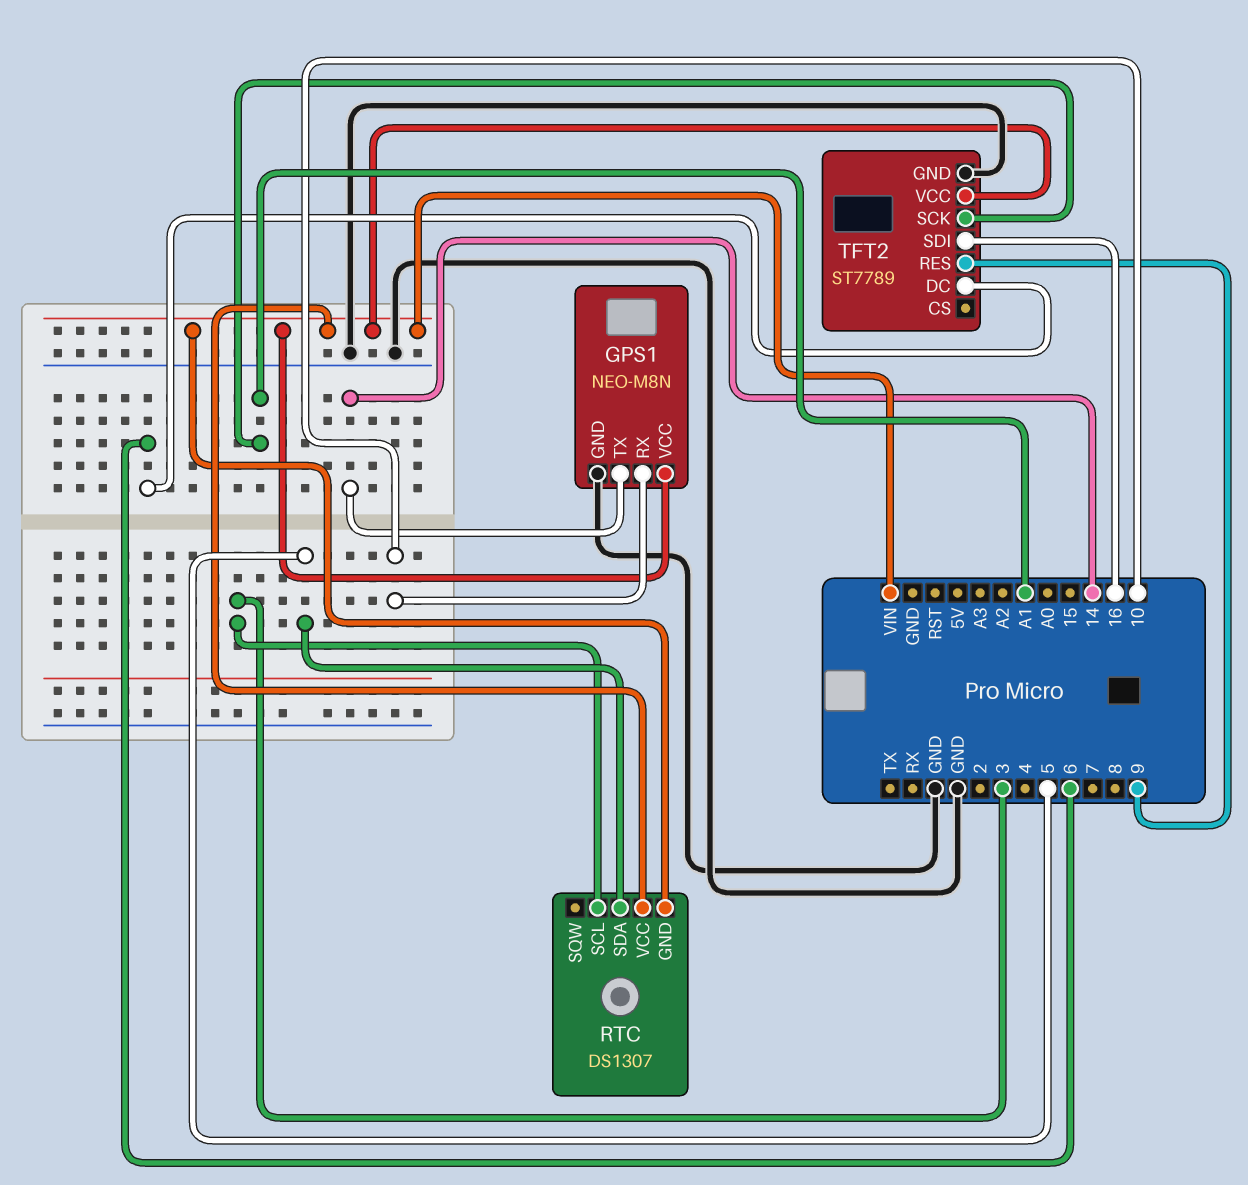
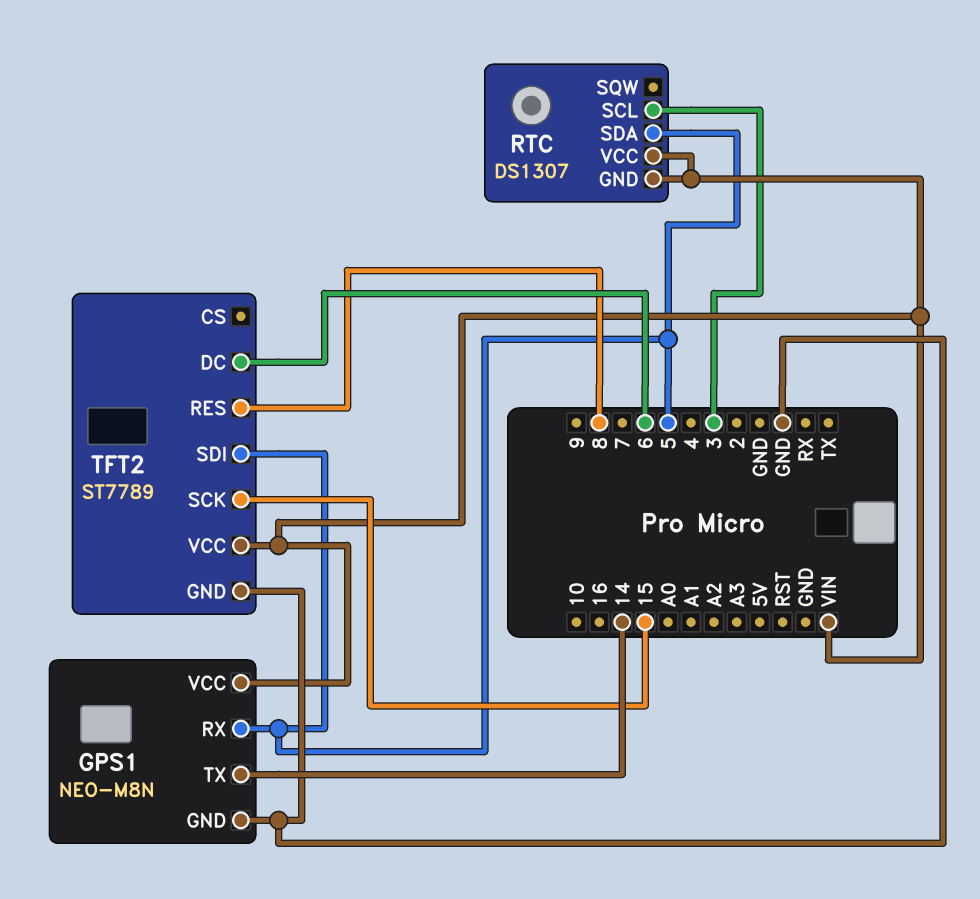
GPS1 pin RX: 10 -> 5
TFT2 pin RES: 9 -> 8
TFT2 pin SCK: A1 -> 15
TFT2 pin SDI: 16 -> 5

